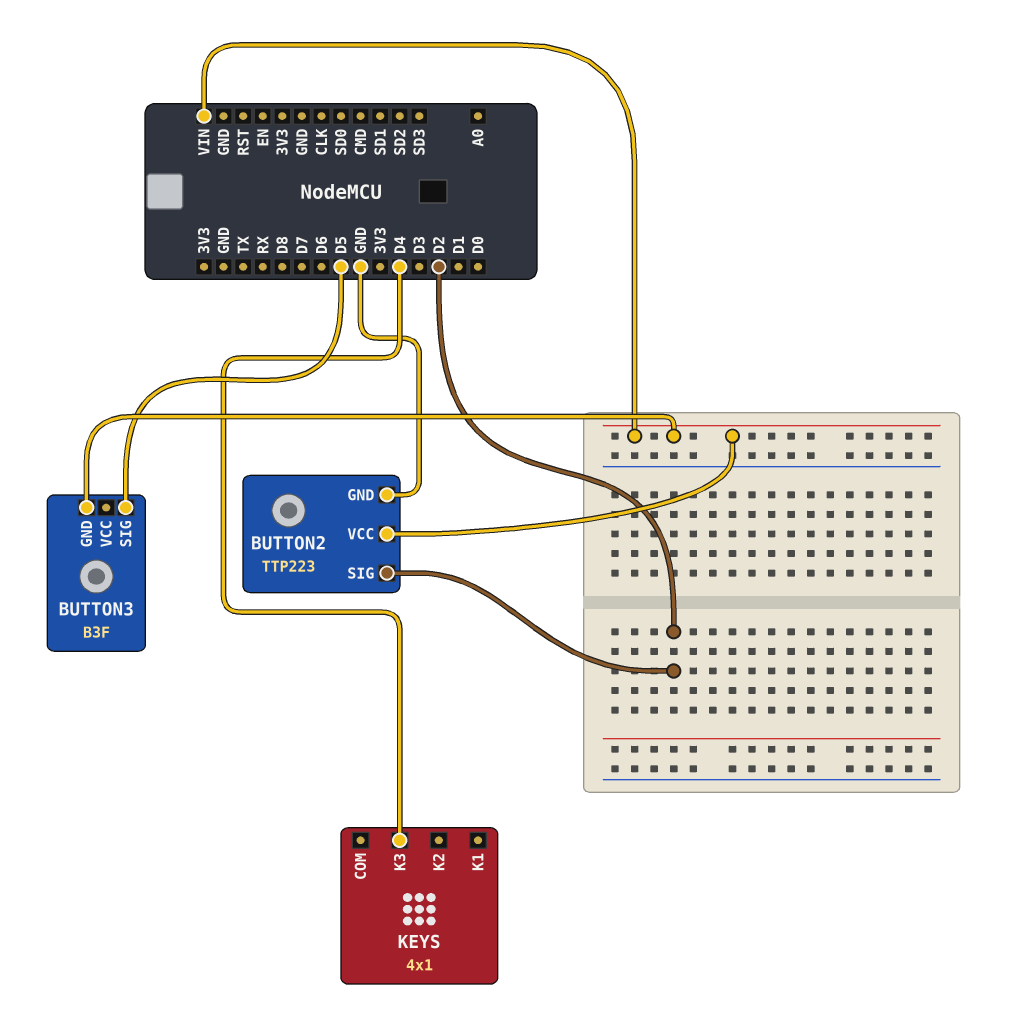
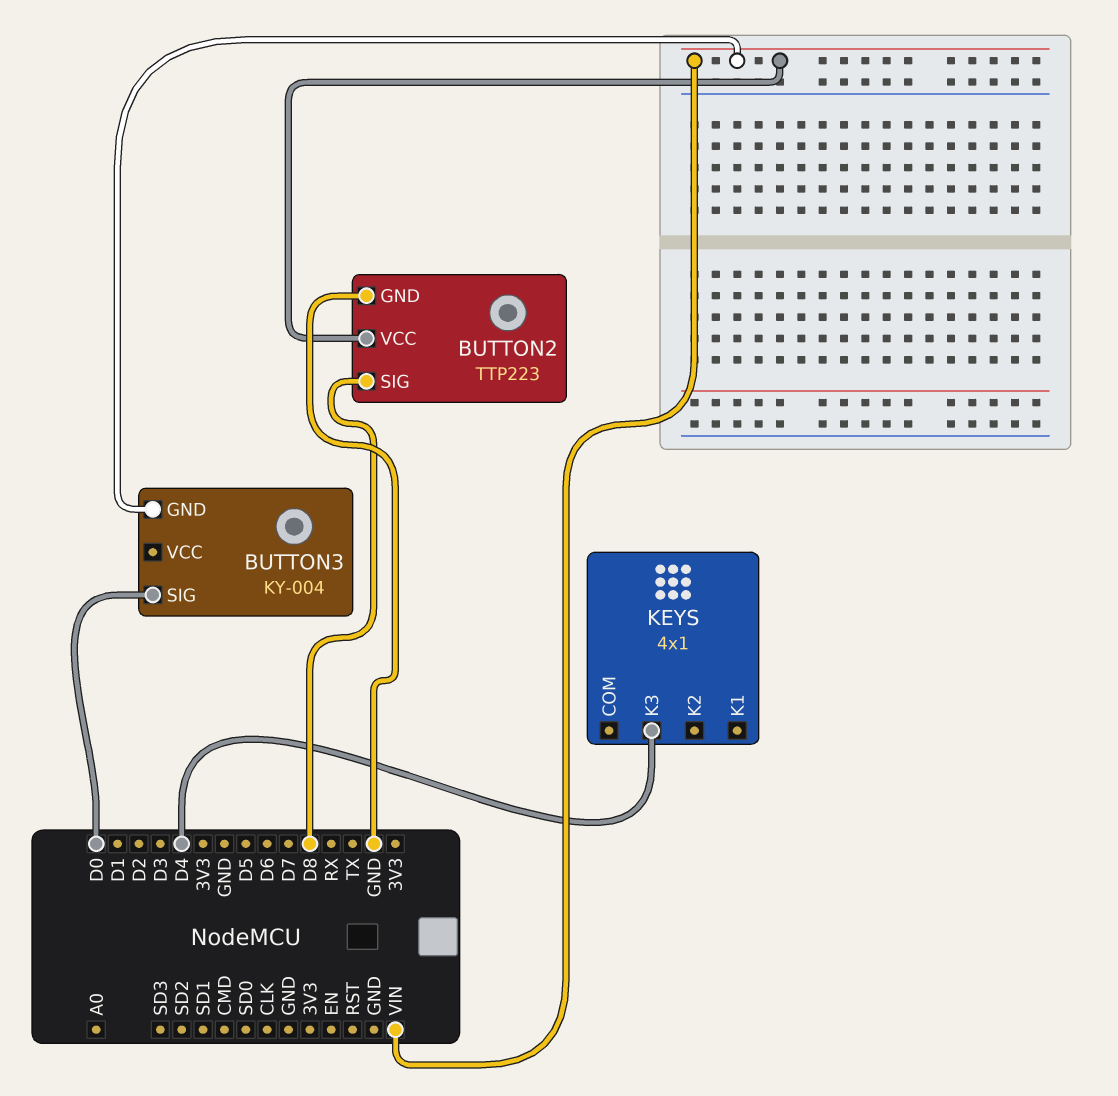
BUTTON2 pin SIG: D2 -> D8
BUTTON3: B3F -> KY-004
BUTTON3 pin SIG: D5 -> D0

